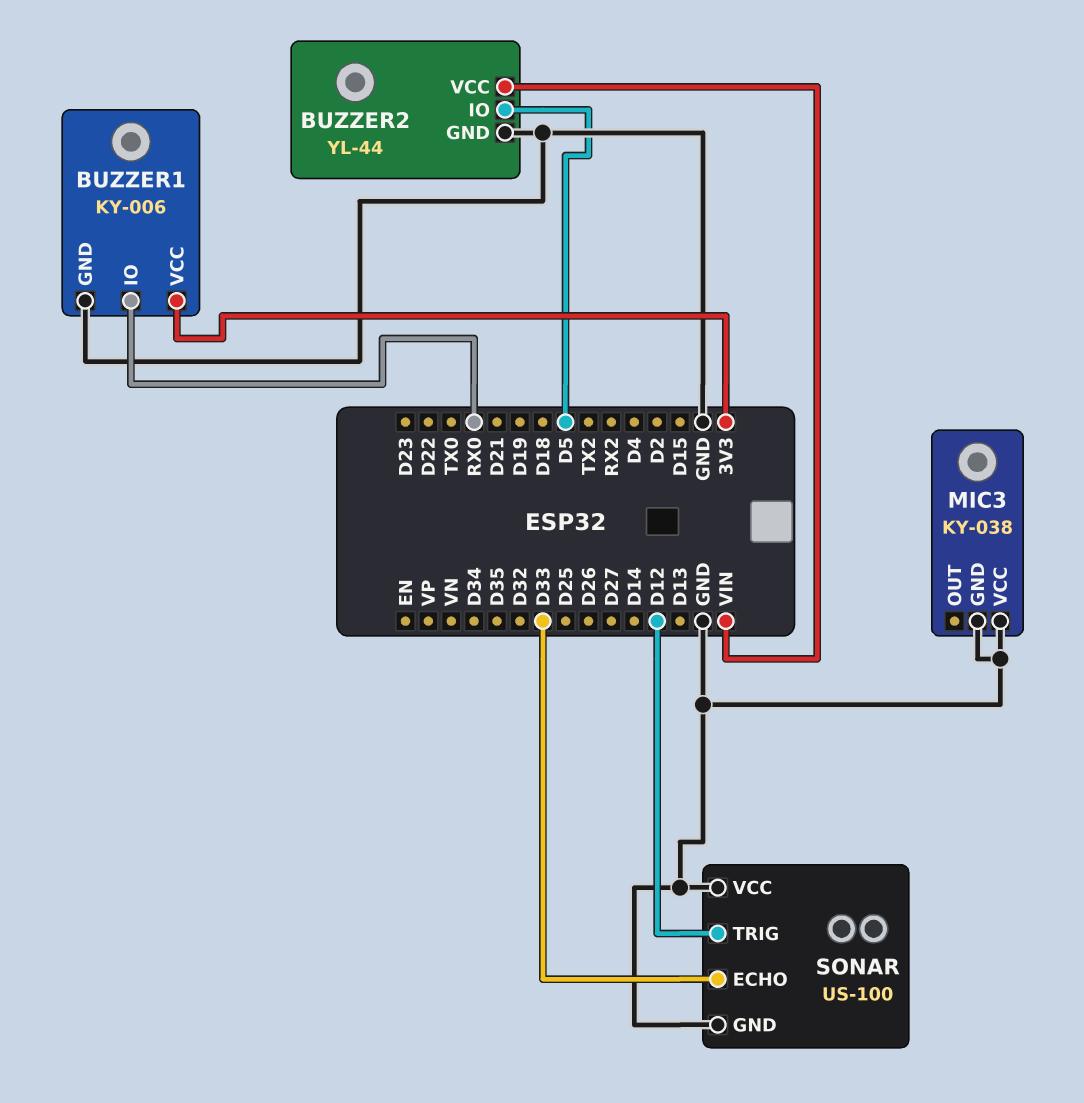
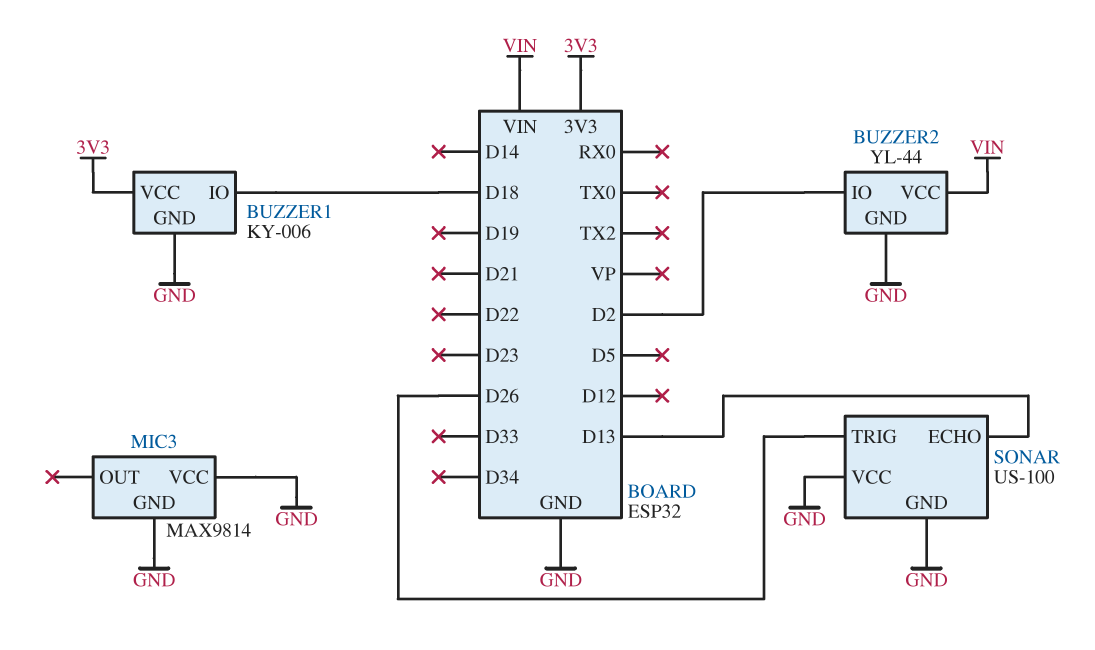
BUZZER1 pin IO: RX0 -> D18
BUZZER2 pin IO: D5 -> D2
MIC3: KY-038 -> MAX9814
SONAR pin ECHO: D33 -> D13
SONAR pin TRIG: D12 -> D26

